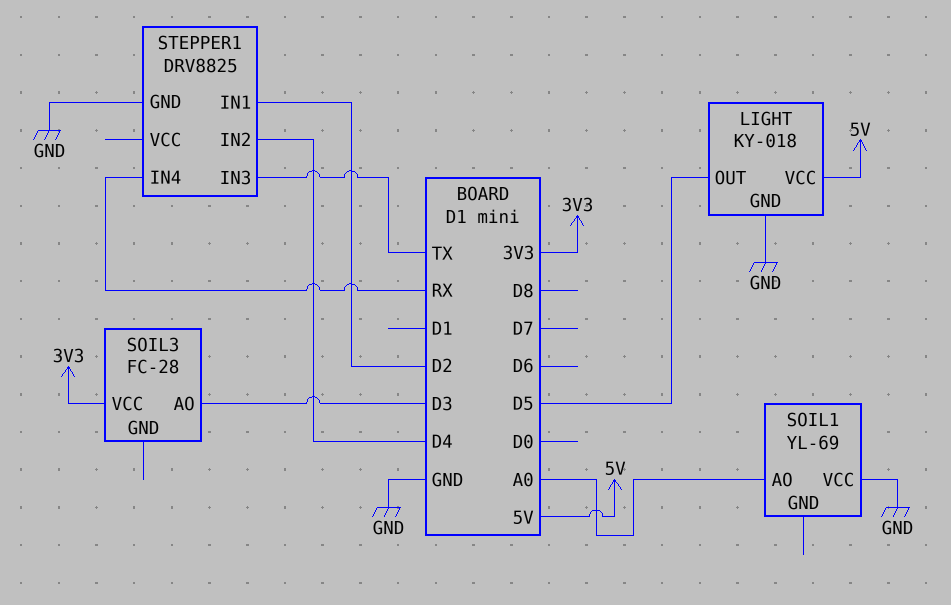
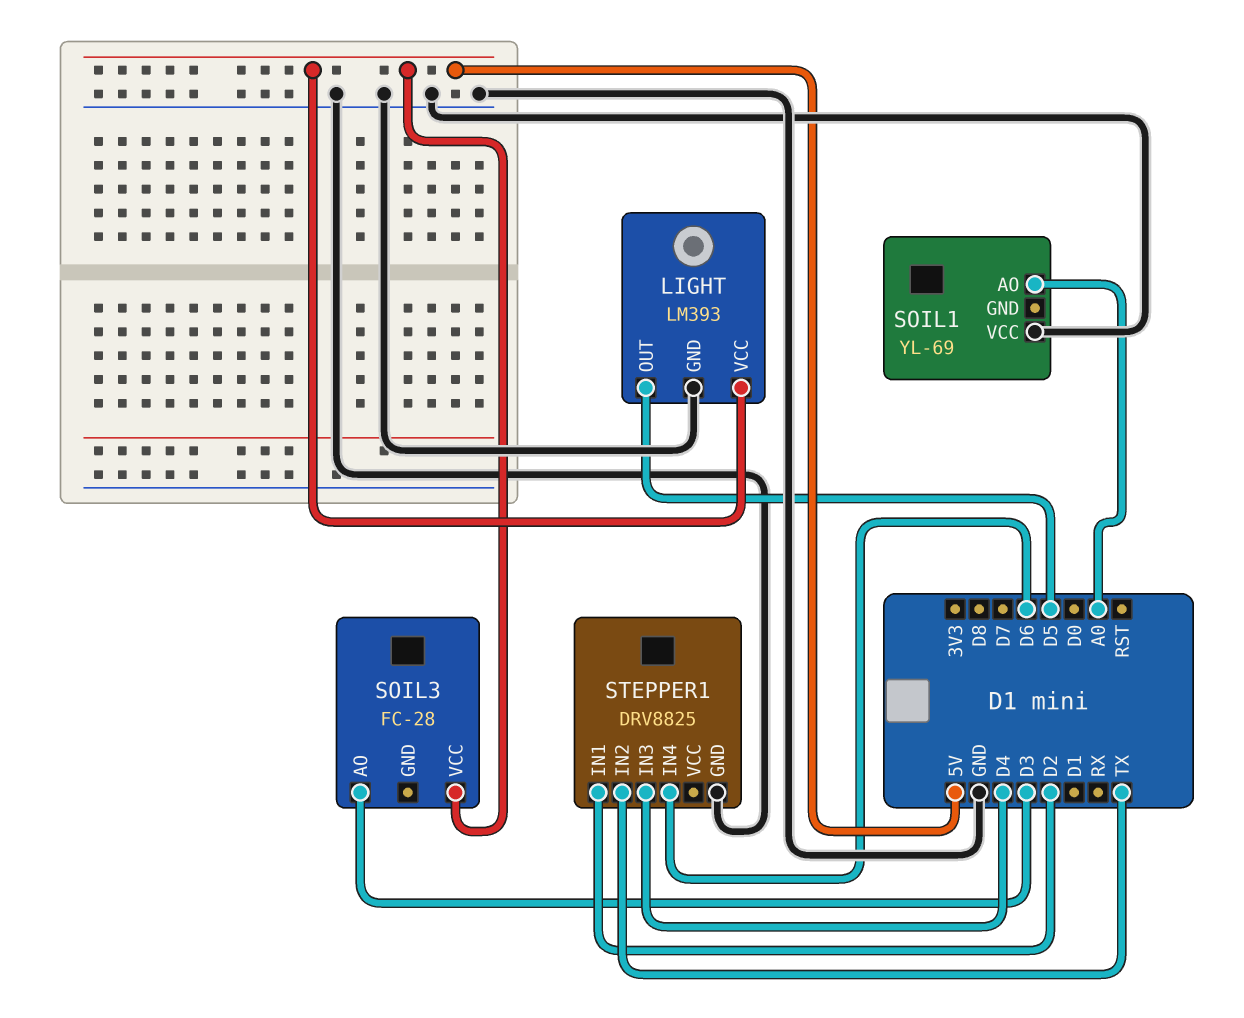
LIGHT: KY-018 -> LM393
SOIL3 pin VCC: 3V3 -> 5V
STEPPER1 pin IN2: D4 -> TX
STEPPER1 pin IN3: TX -> D4
STEPPER1 pin IN4: RX -> D6

